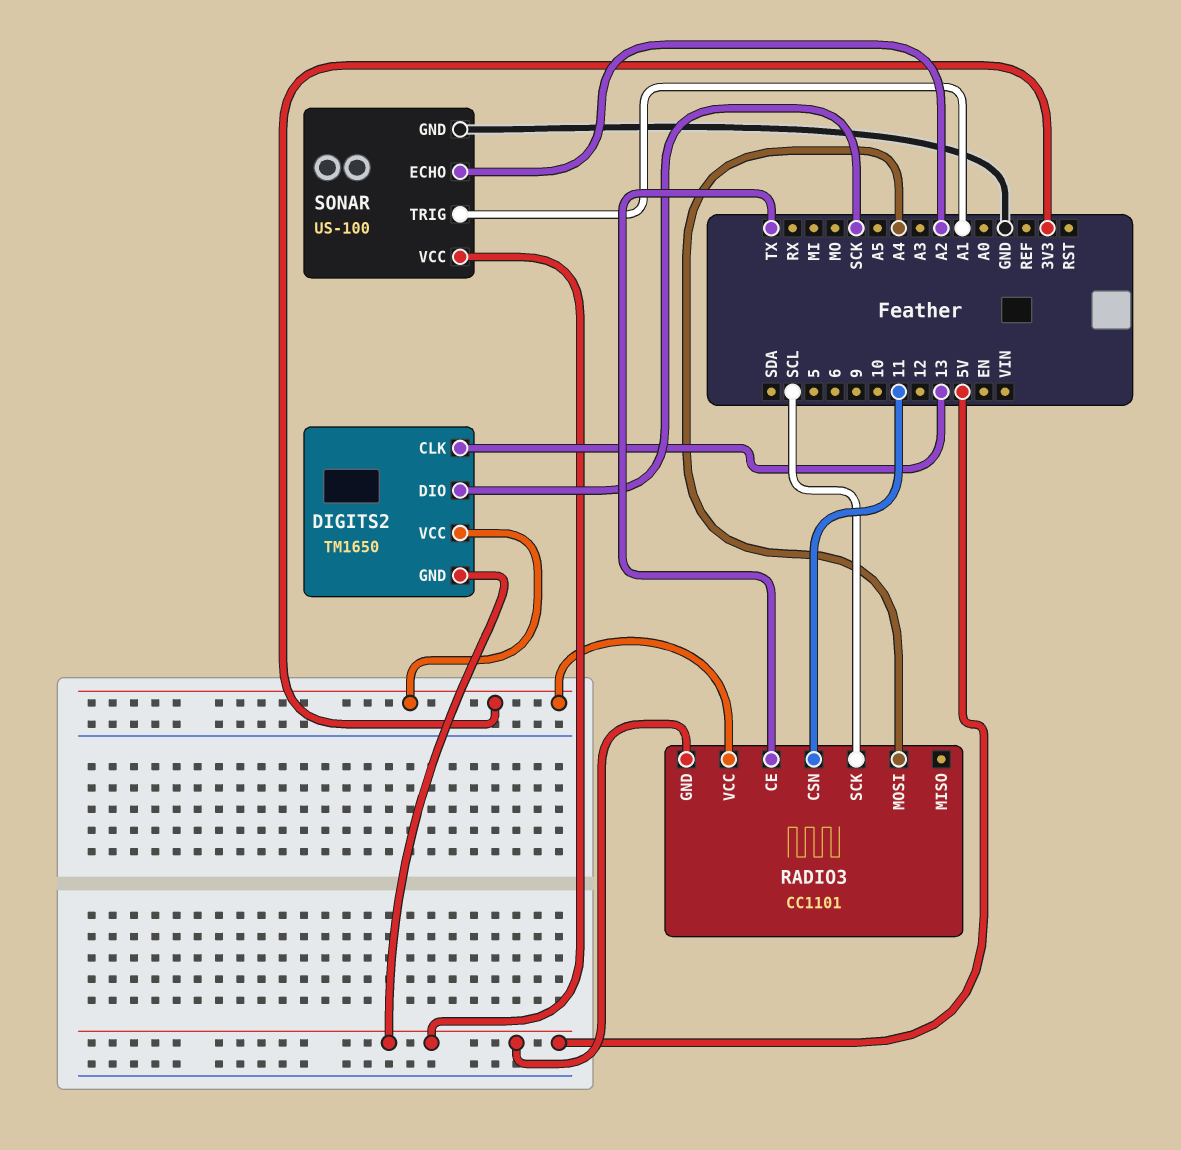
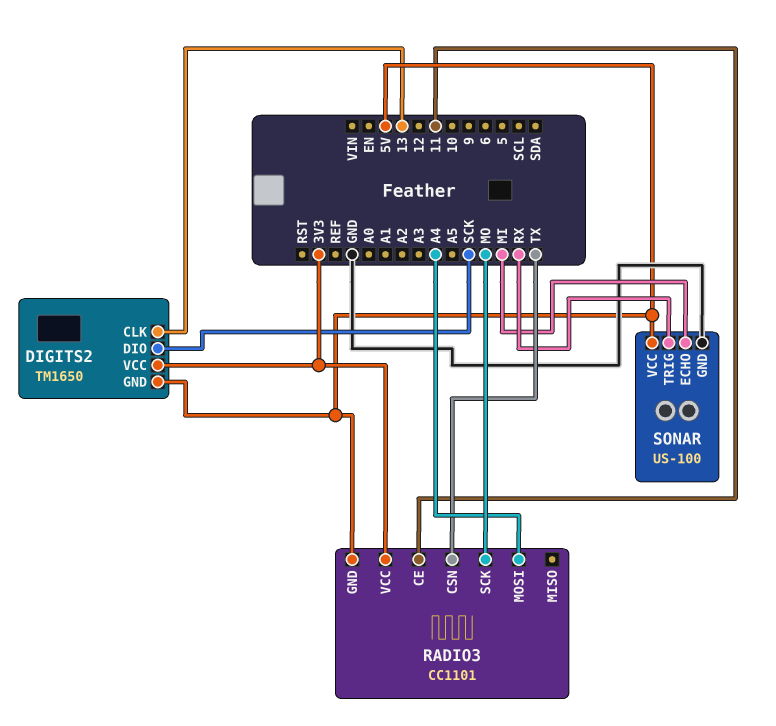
RADIO3 pin CE: TX -> 11
RADIO3 pin CSN: 11 -> TX
RADIO3 pin SCK: SCL -> MO
SONAR pin ECHO: A2 -> MI
SONAR pin TRIG: A1 -> RX

